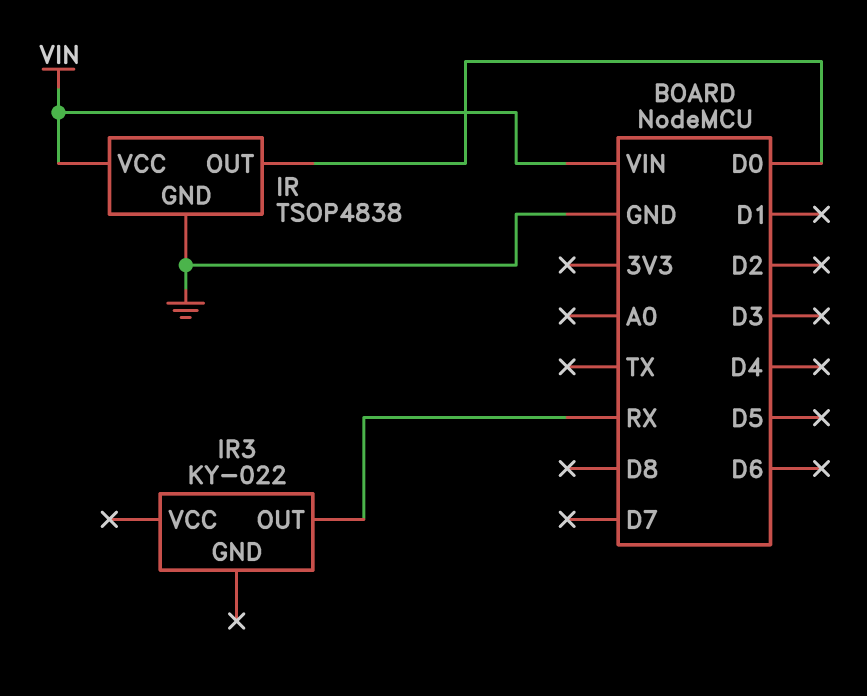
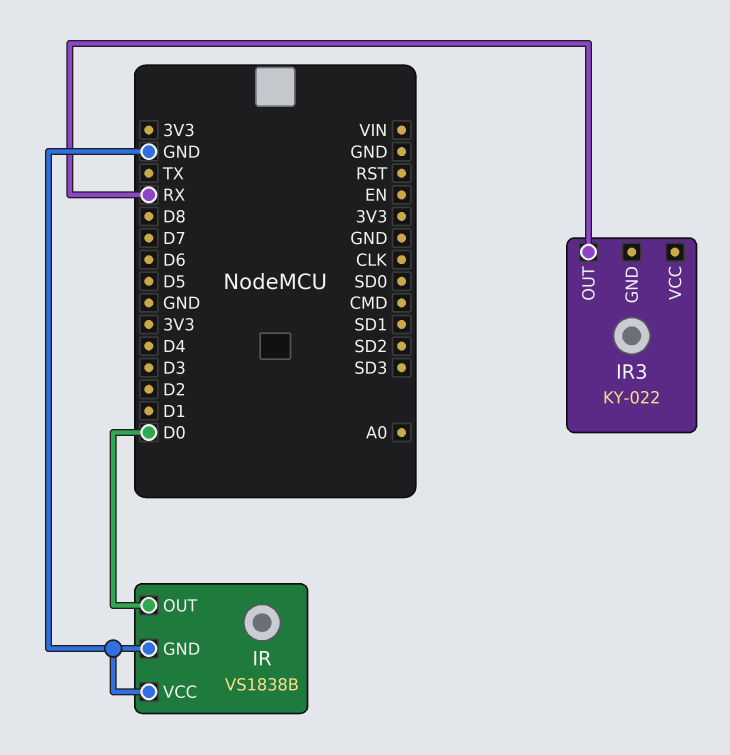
IR: TSOP4838 -> VS1838B
IR pin VCC: VIN -> GND

